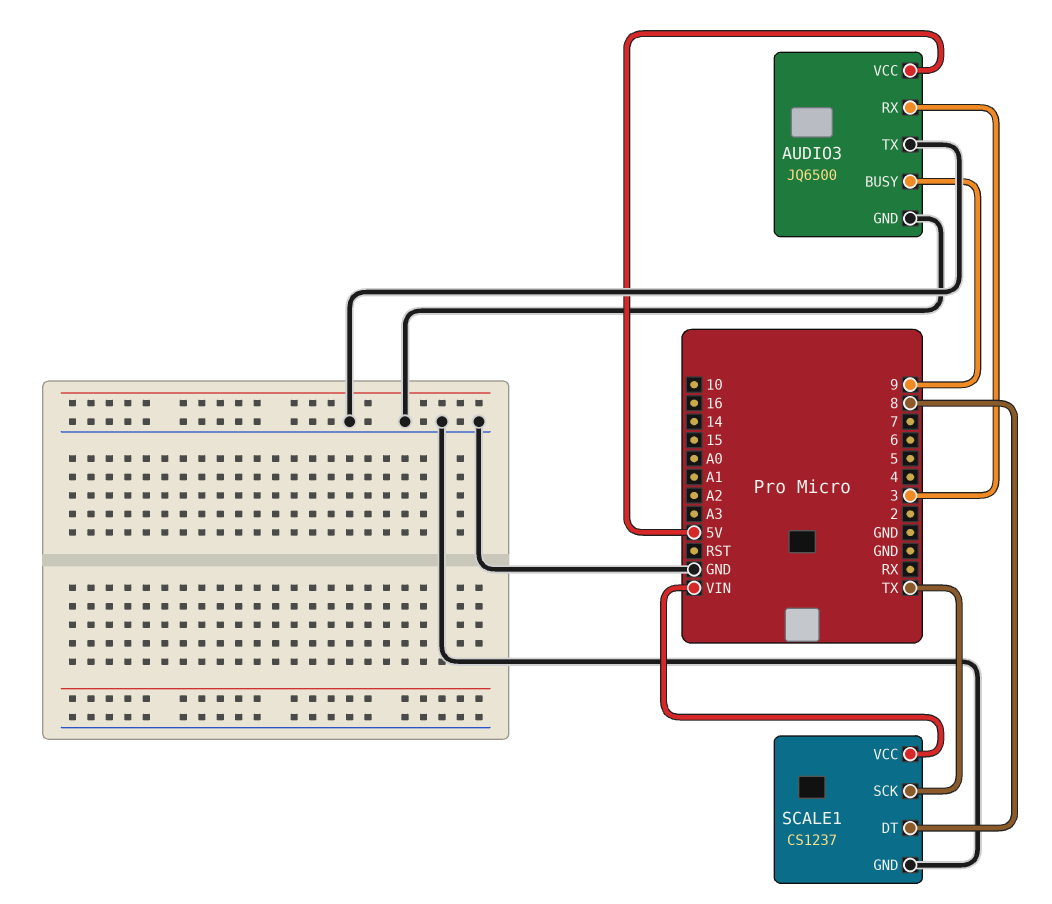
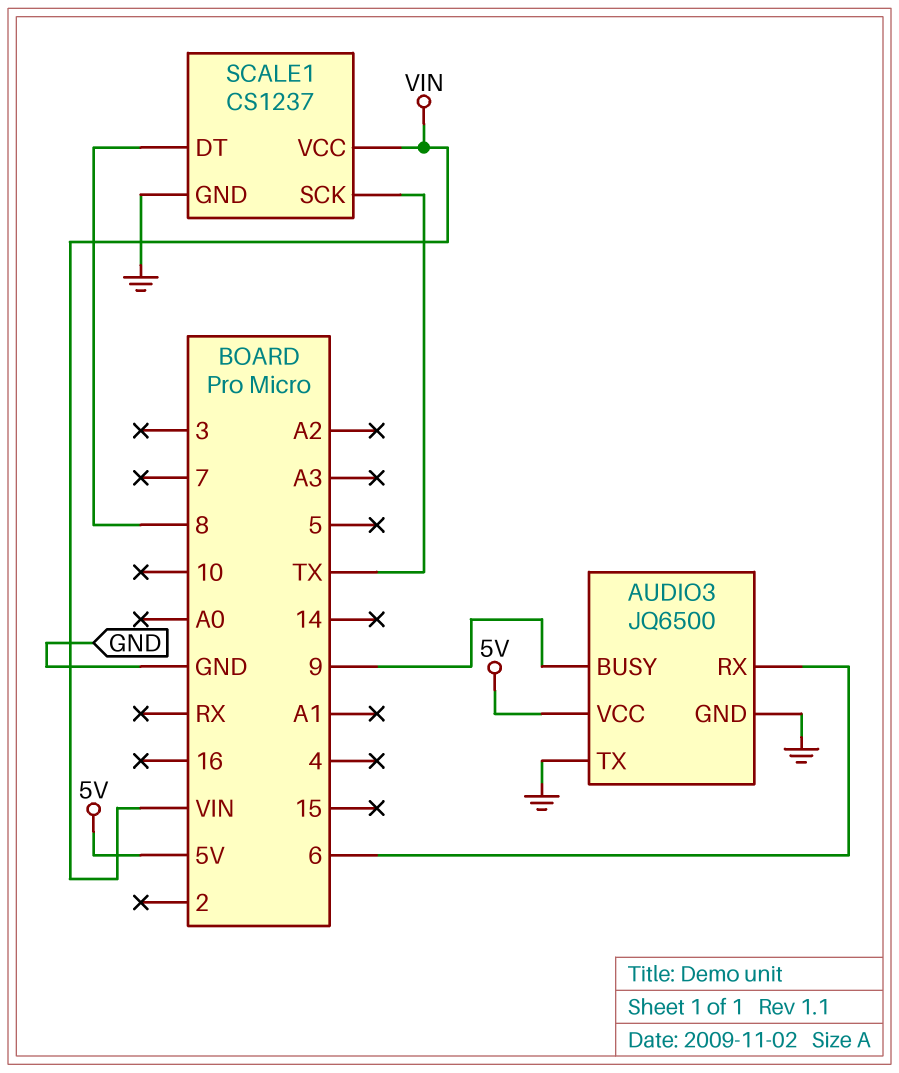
AUDIO3 pin RX: 3 -> 6

